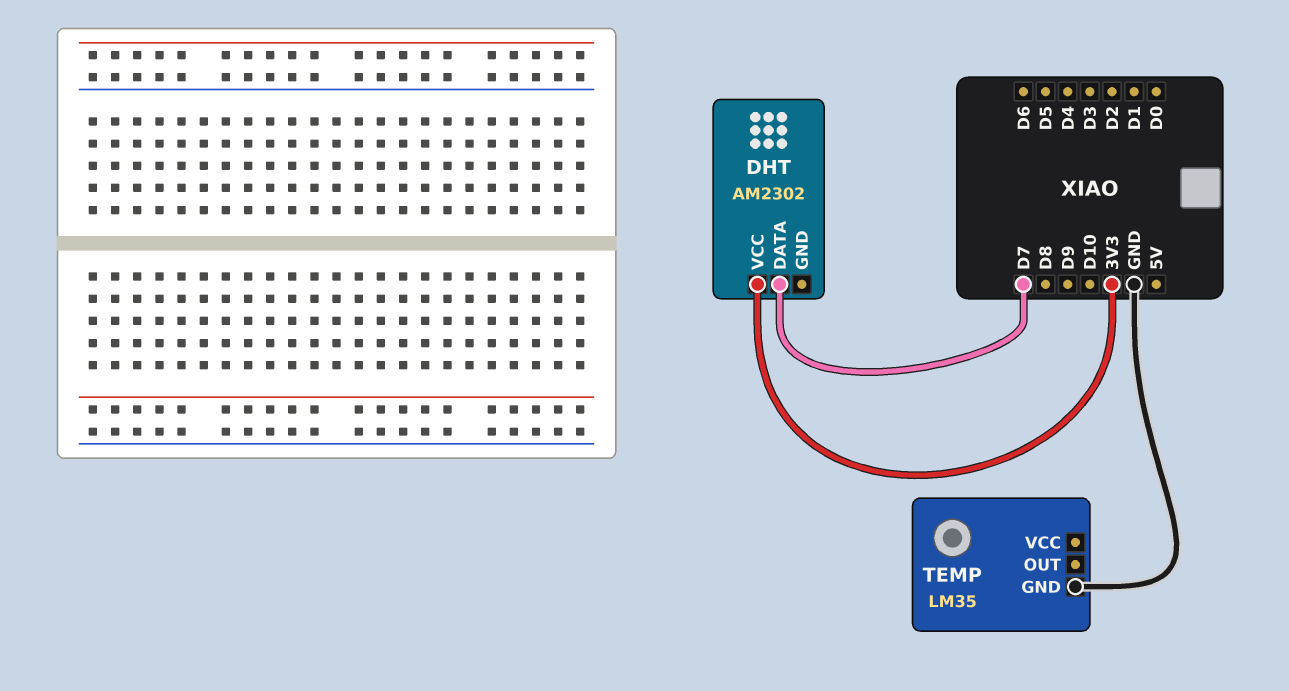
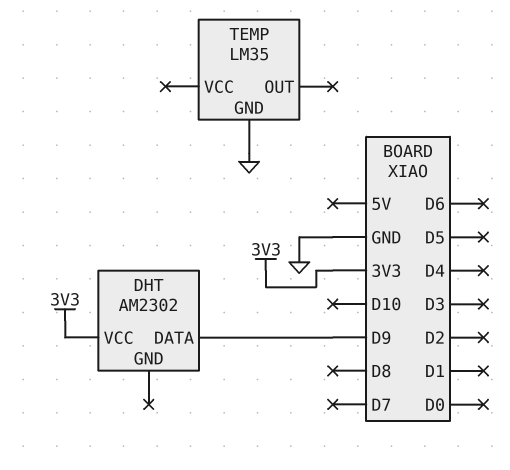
DHT pin DATA: D7 -> D9

